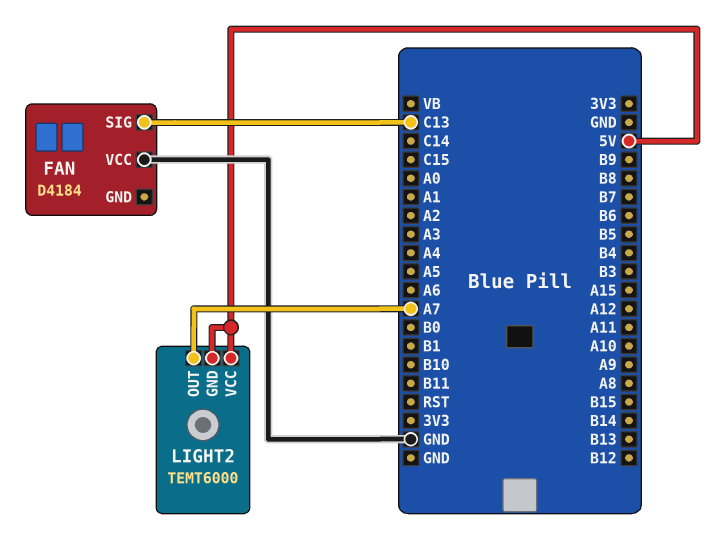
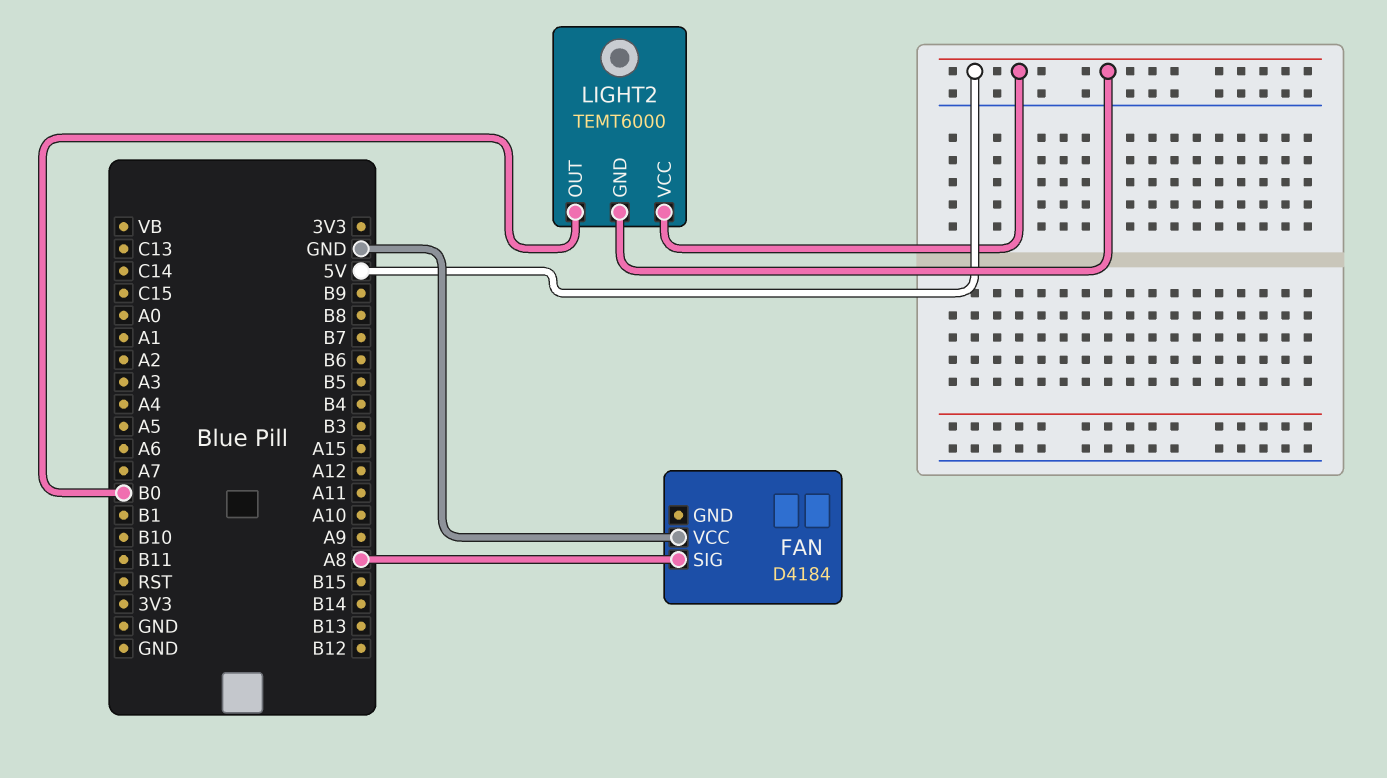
FAN pin SIG: C13 -> A8
LIGHT2 pin OUT: A7 -> B0

